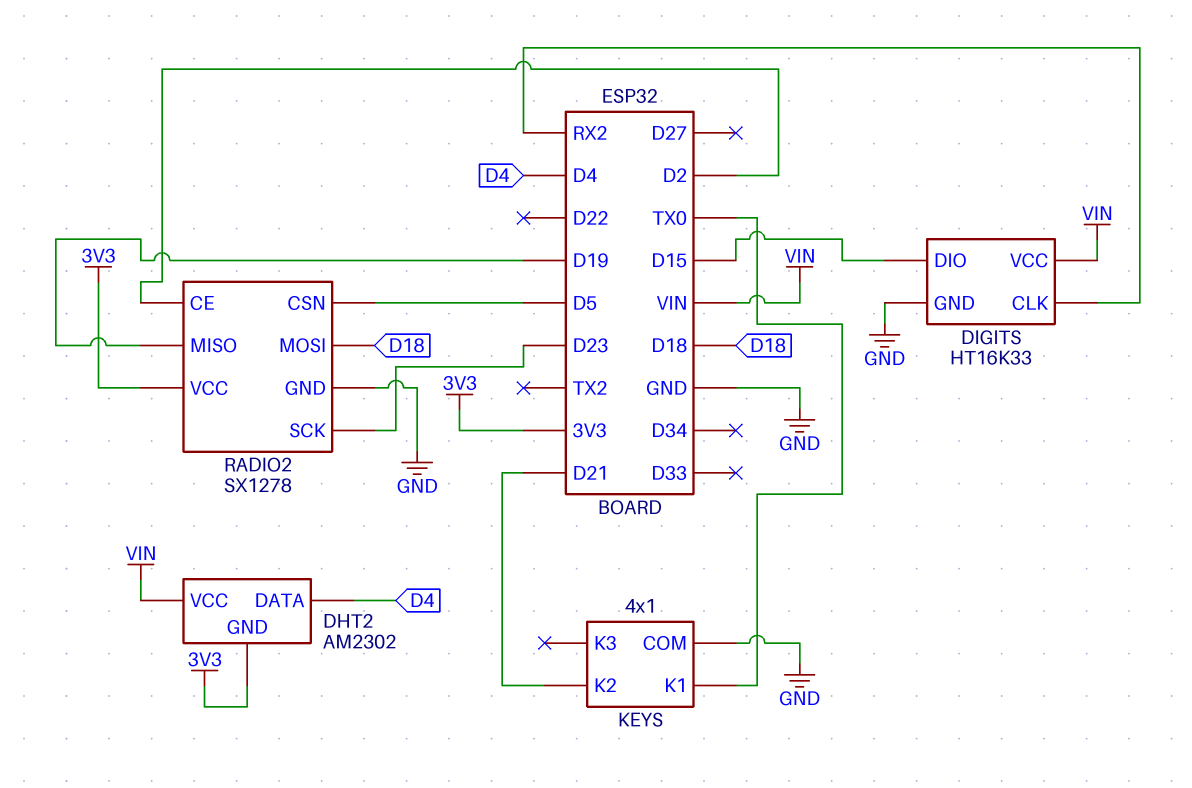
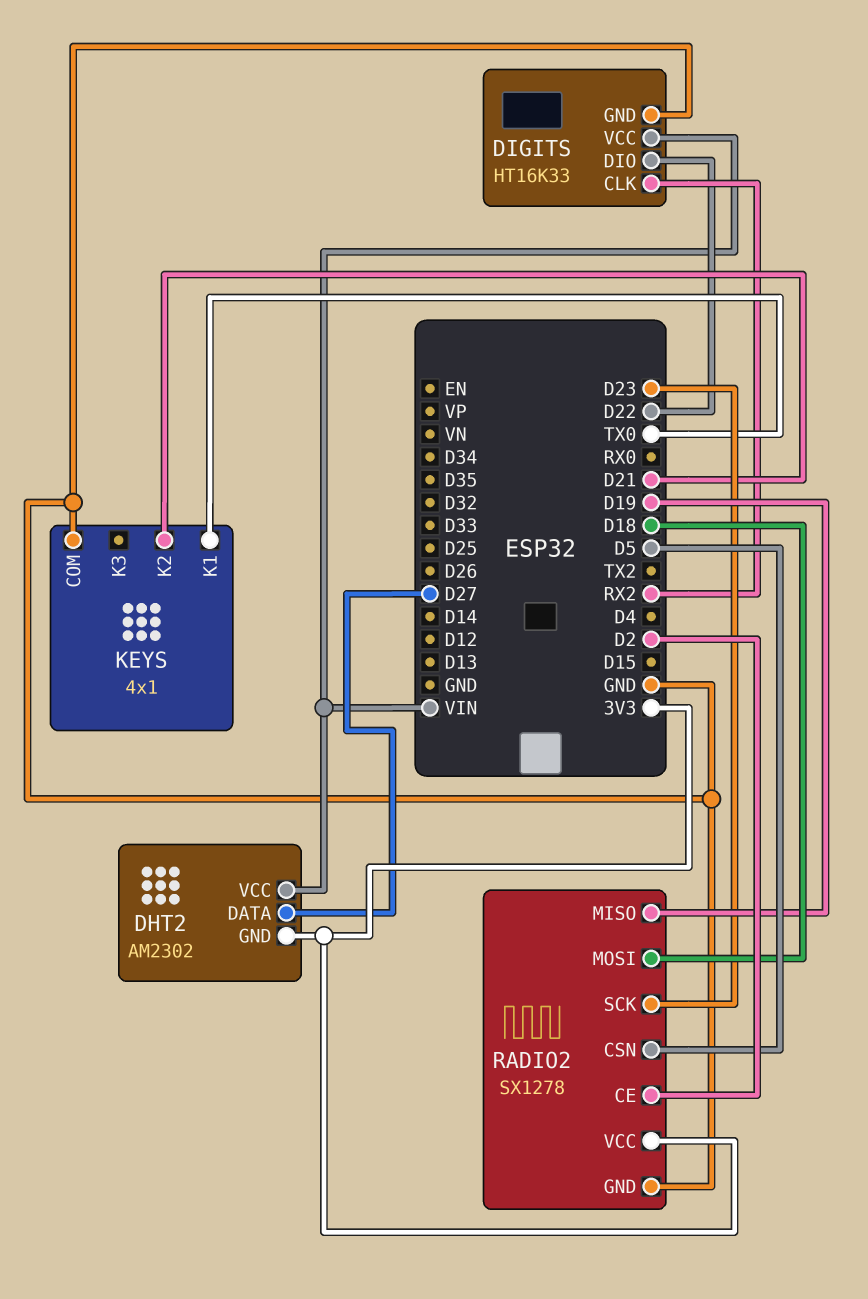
DHT2 pin DATA: D4 -> D27
DIGITS pin DIO: D15 -> D22

